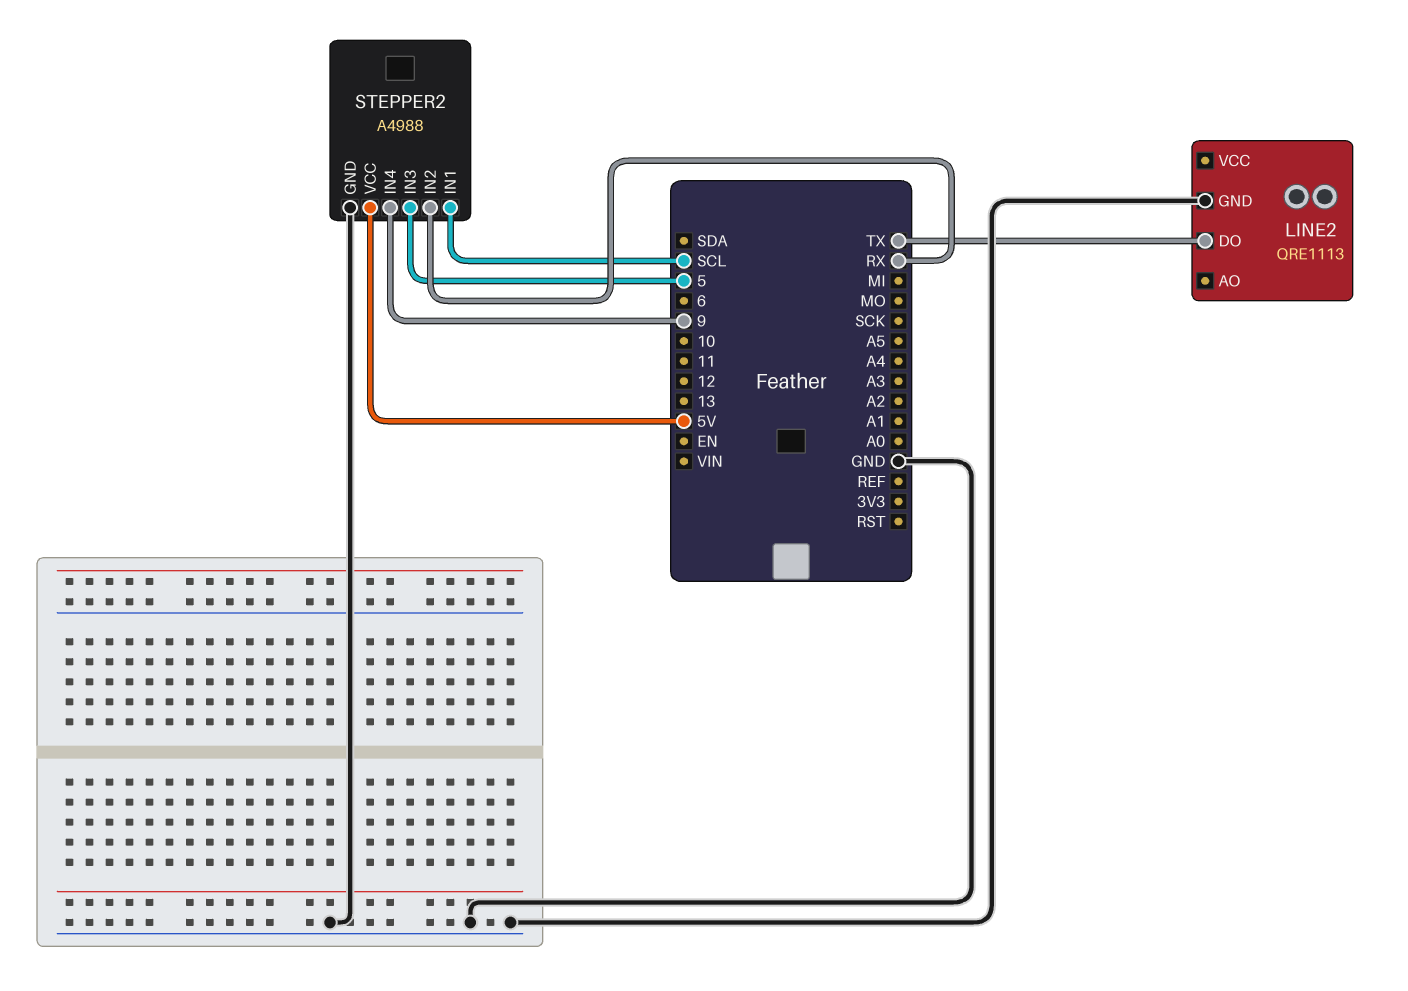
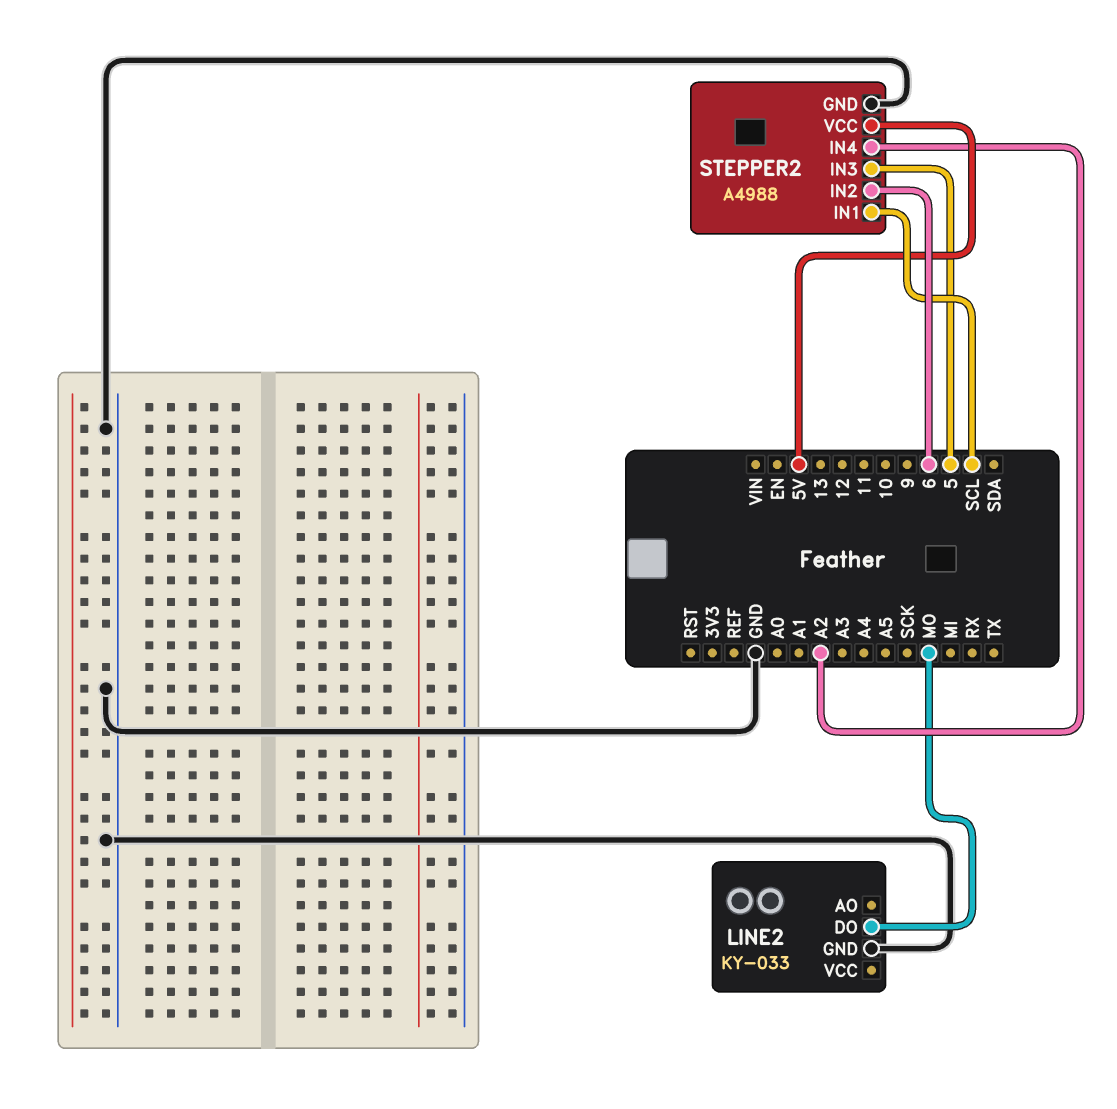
LINE2: QRE1113 -> KY-033
LINE2 pin DO: TX -> MO
STEPPER2 pin IN2: RX -> 6
STEPPER2 pin IN4: 9 -> A2

